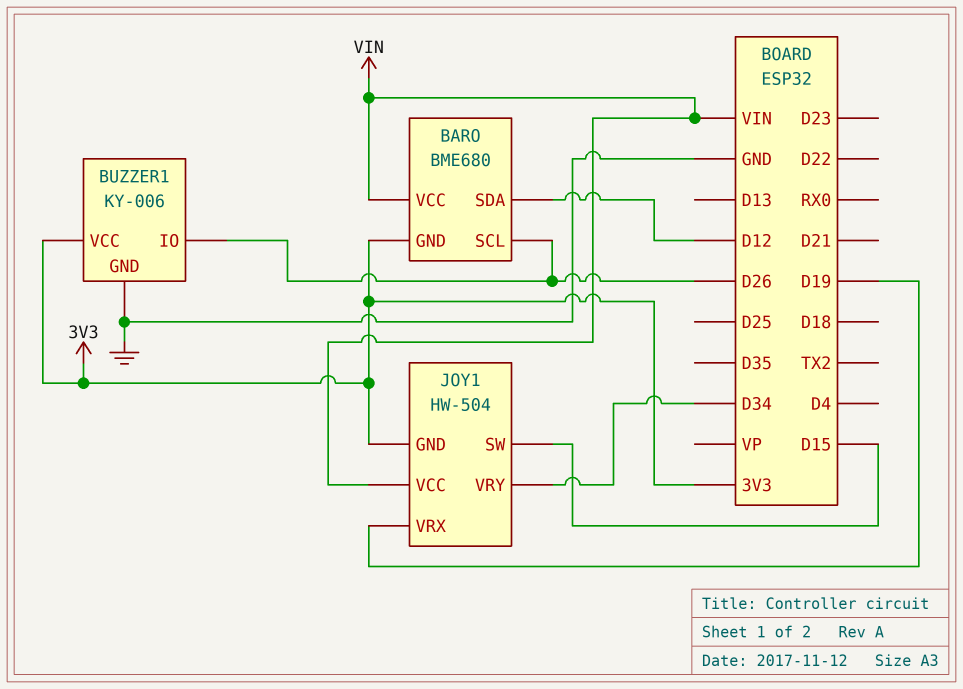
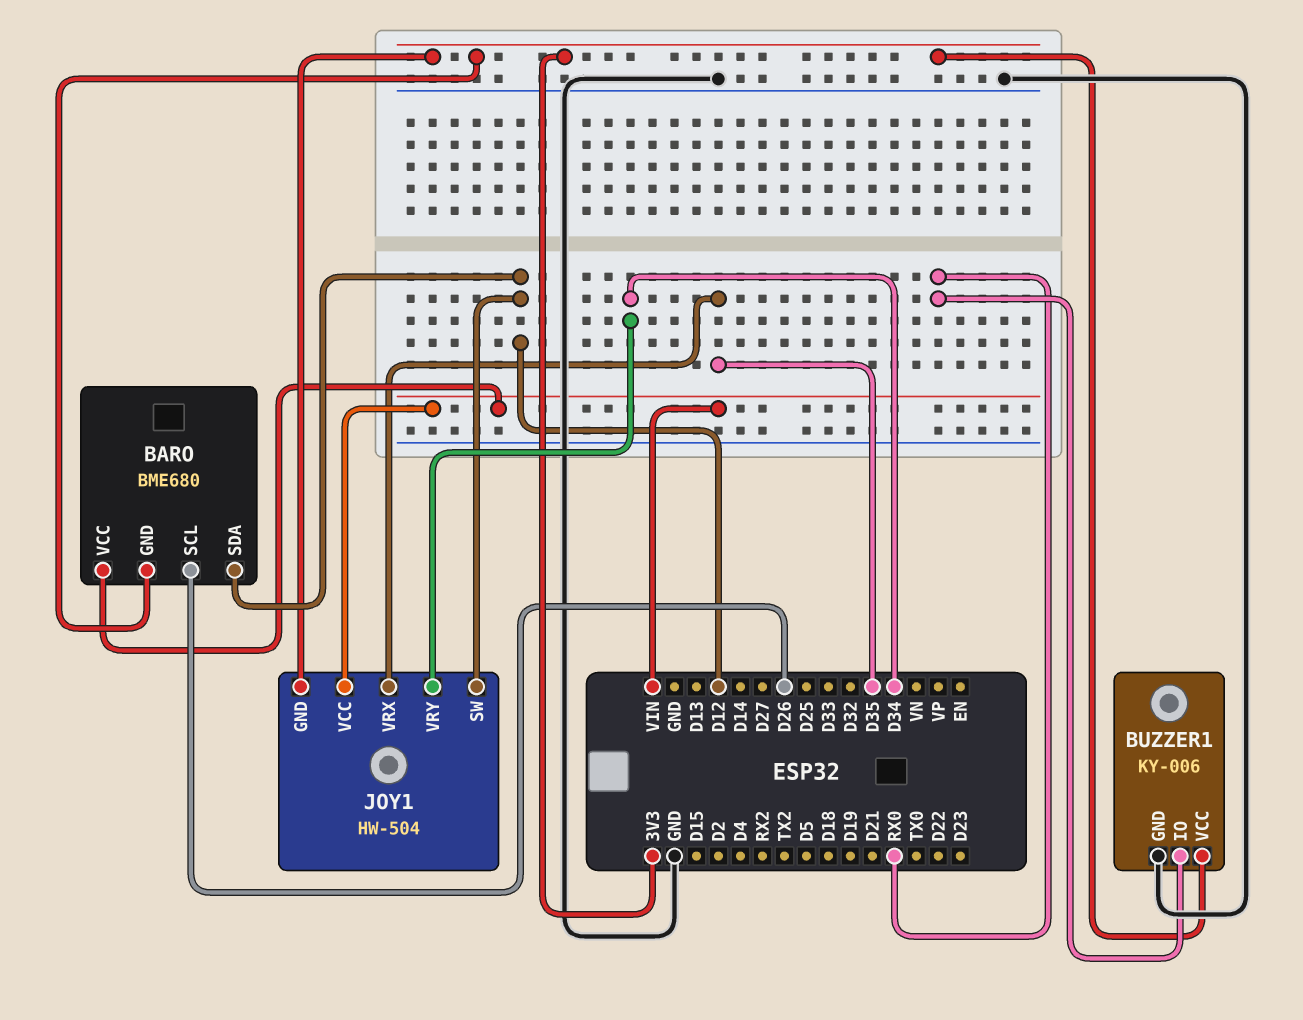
BUZZER1 pin IO: D26 -> RX0
JOY1 pin SW: D15 -> D12
JOY1 pin VRX: D19 -> D35

